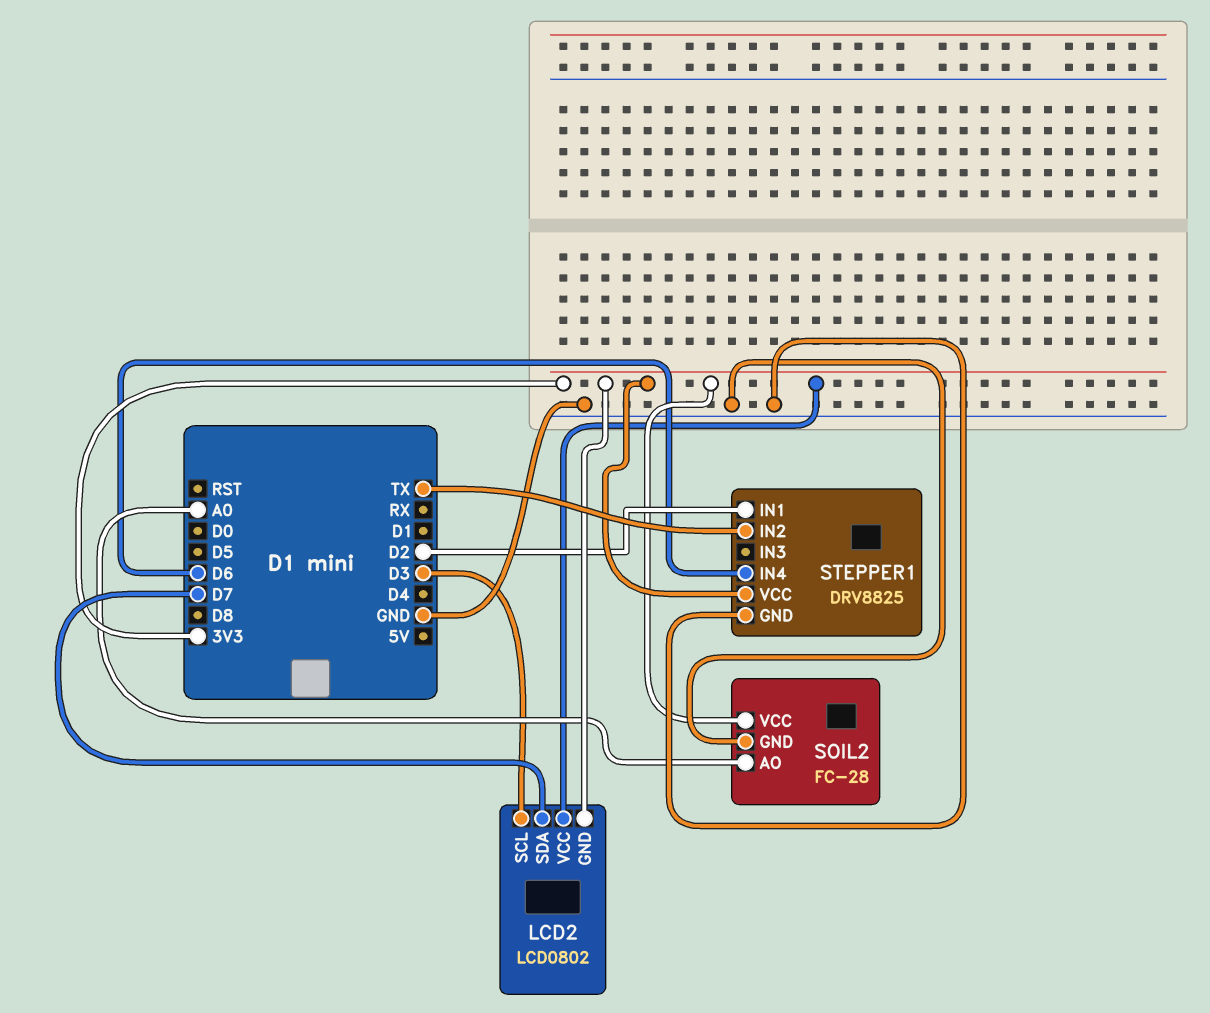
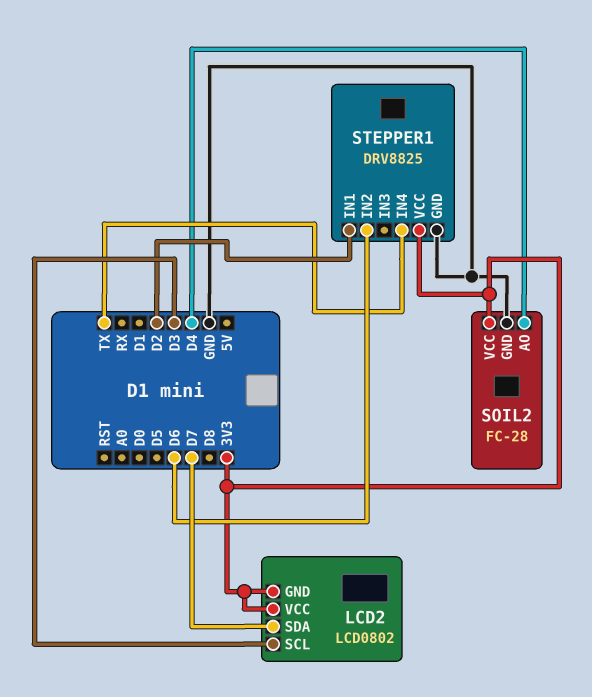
SOIL2 pin AO: A0 -> D4
STEPPER1 pin IN2: TX -> D6
STEPPER1 pin IN4: D6 -> TX

